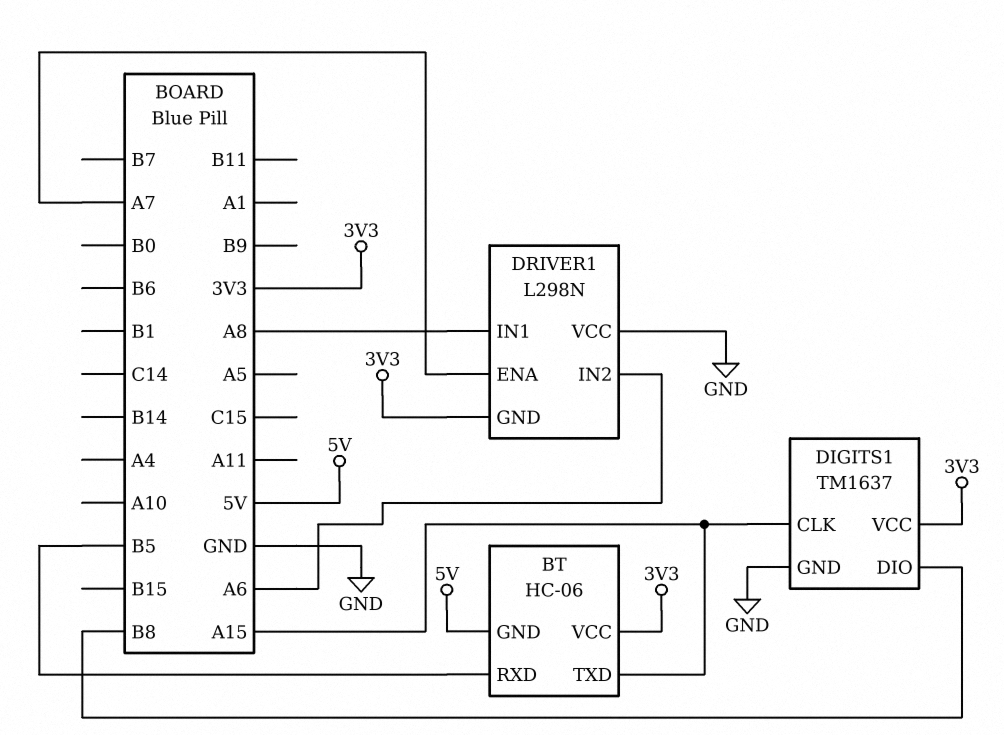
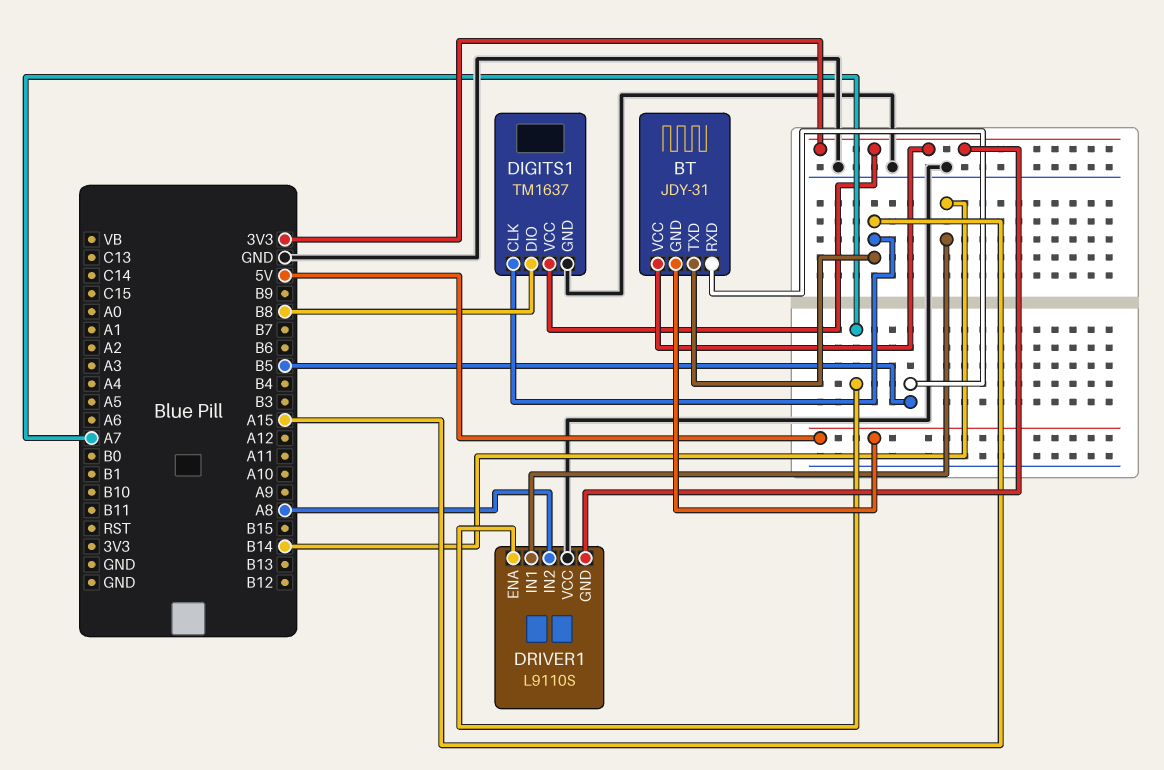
BT: HC-06 -> JDY-31
DRIVER1: L298N -> L9110S
DRIVER1 pin IN1: A8 -> B14
DRIVER1 pin IN2: A6 -> A8

